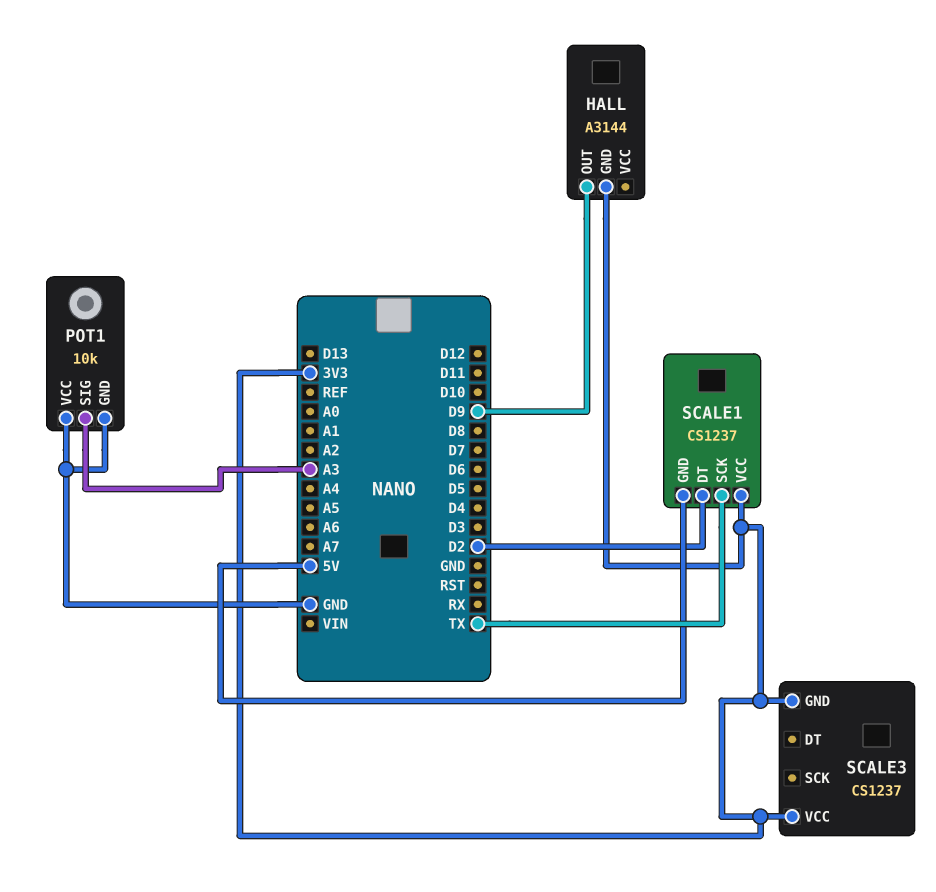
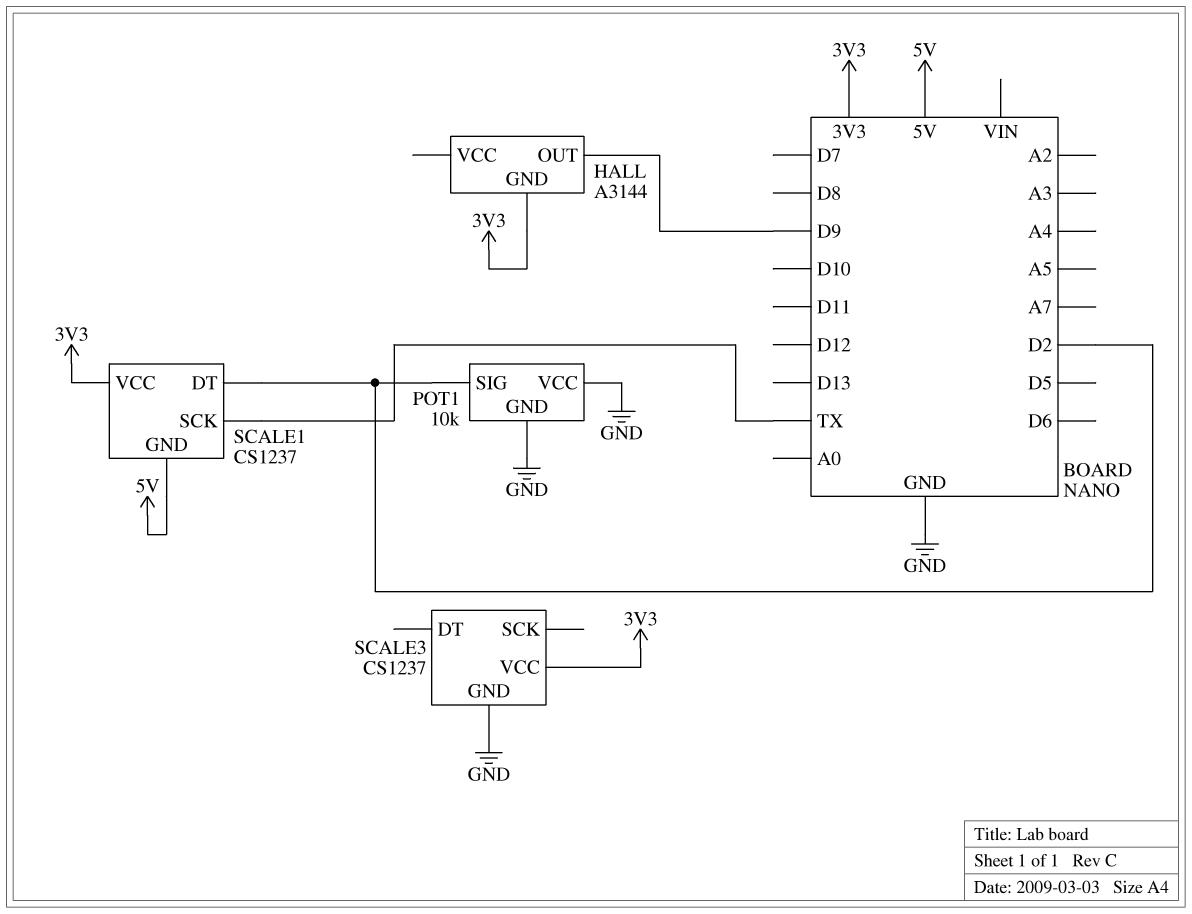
POT1 pin SIG: A3 -> D2
SCALE3 pin GND: 3V3 -> GND

